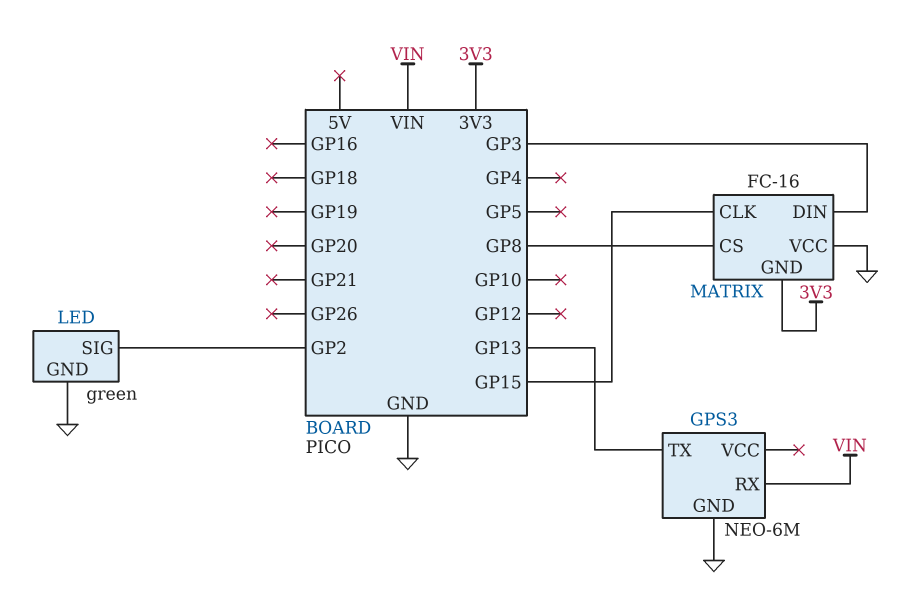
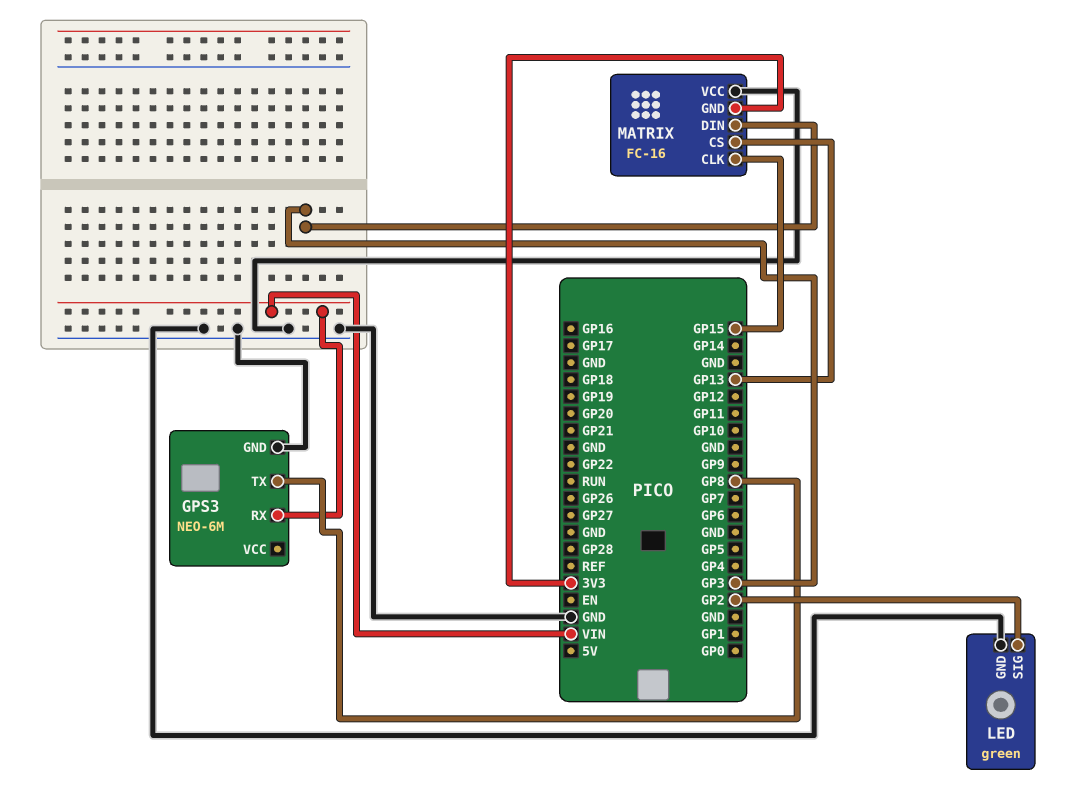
GPS3 pin TX: GP13 -> GP8
MATRIX pin CS: GP8 -> GP13

